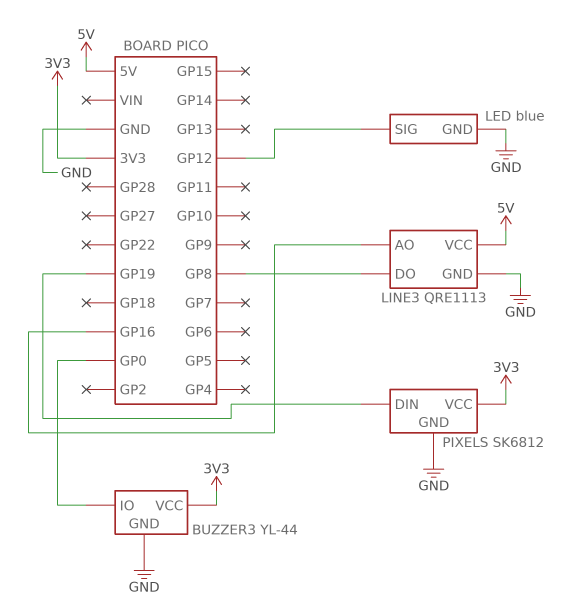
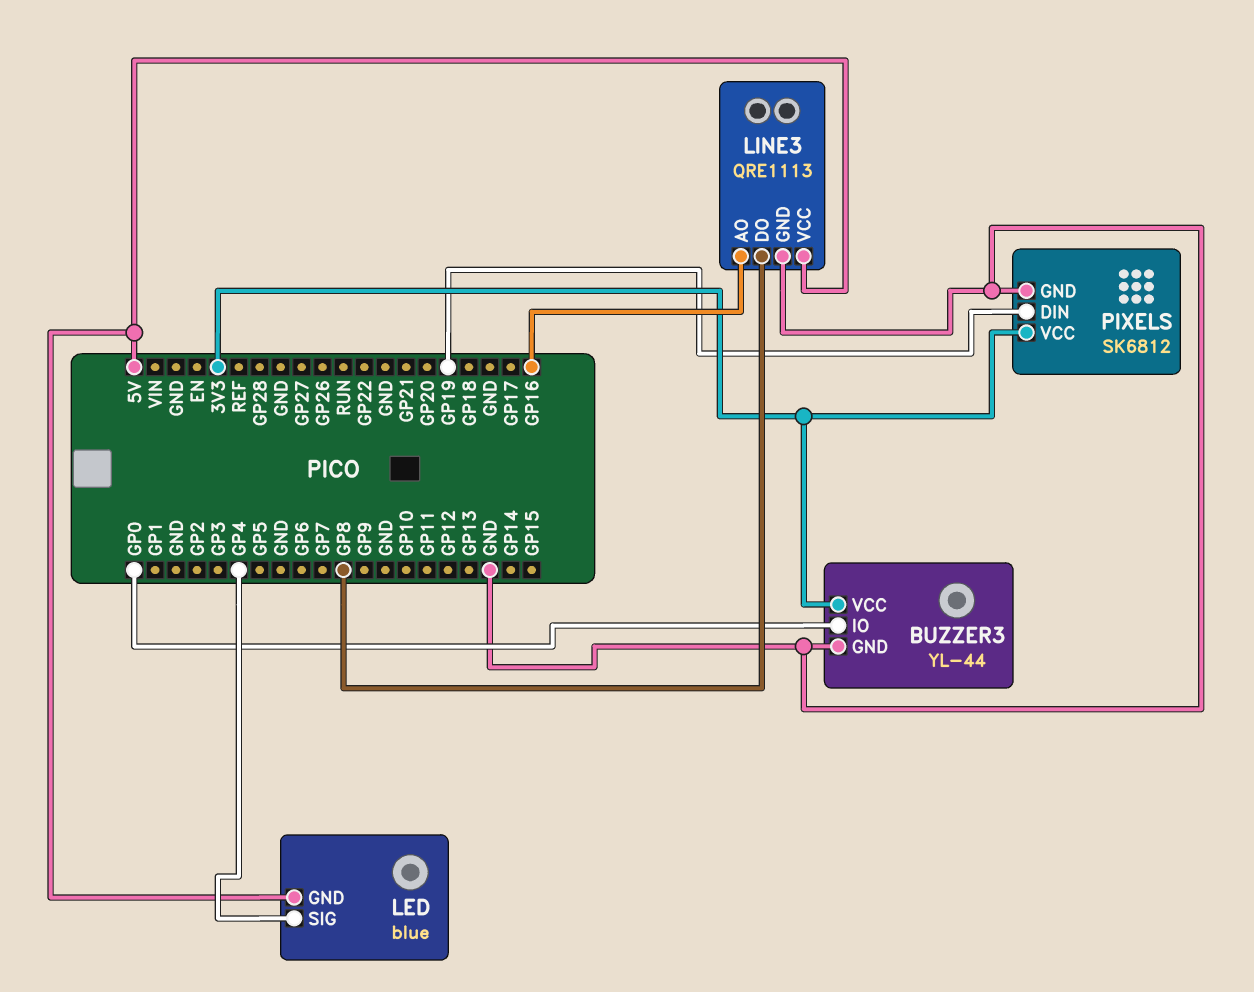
LED pin GND: GND -> 5V
LED pin SIG: GP12 -> GP4

